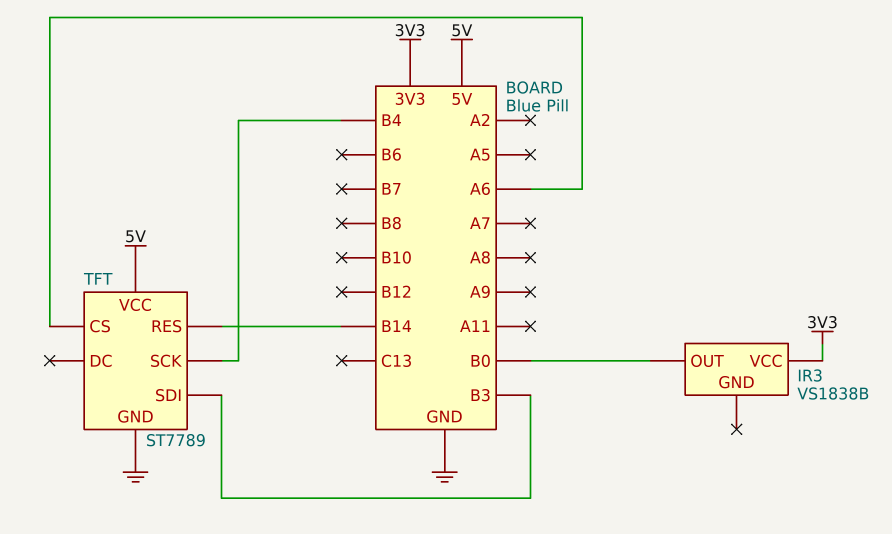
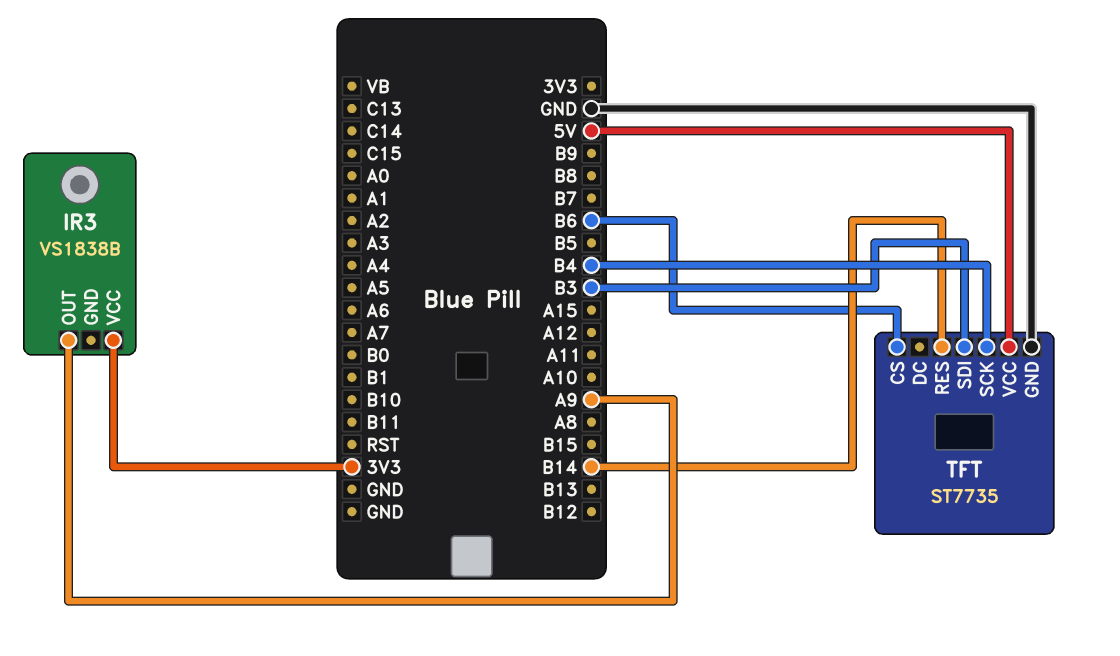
IR3 pin OUT: B0 -> A9
TFT: ST7789 -> ST7735
TFT pin CS: A6 -> B6

